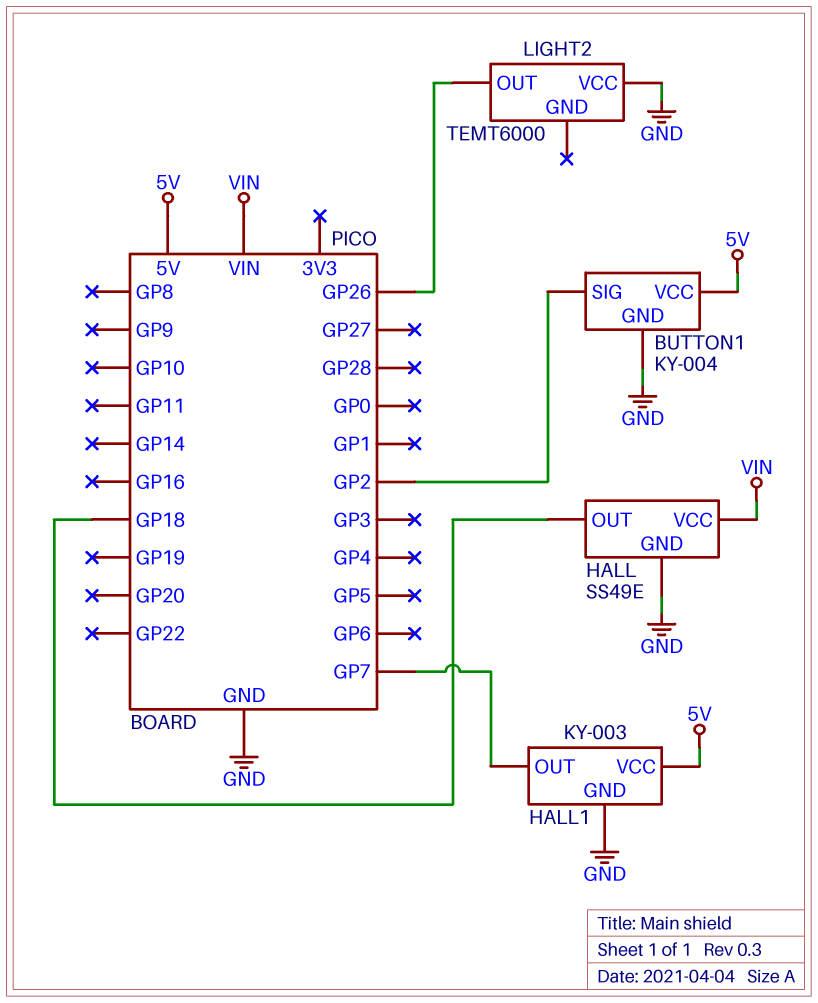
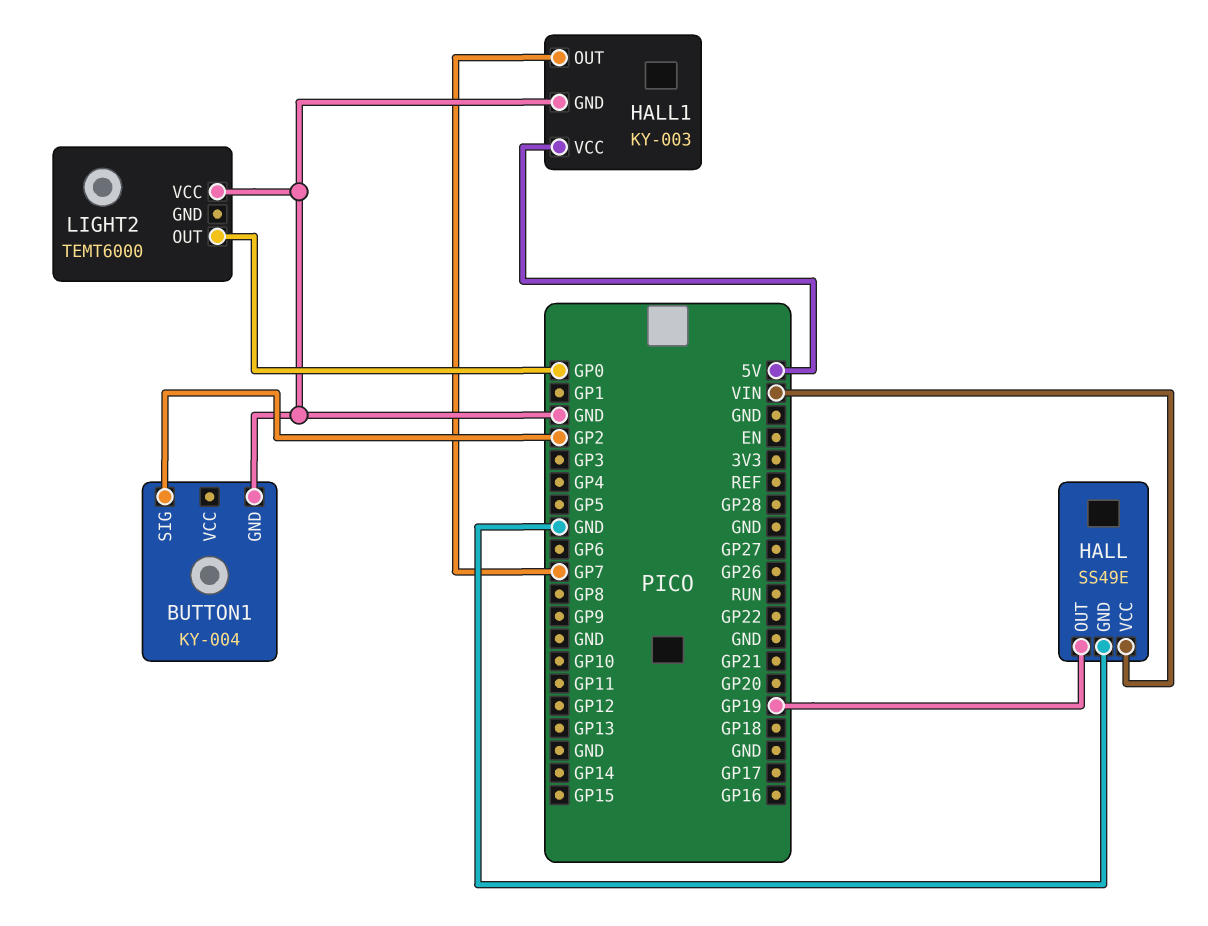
BUTTON1 pin VCC: 5V -> none
HALL pin OUT: GP18 -> GP19
LIGHT2 pin OUT: GP26 -> GP0

